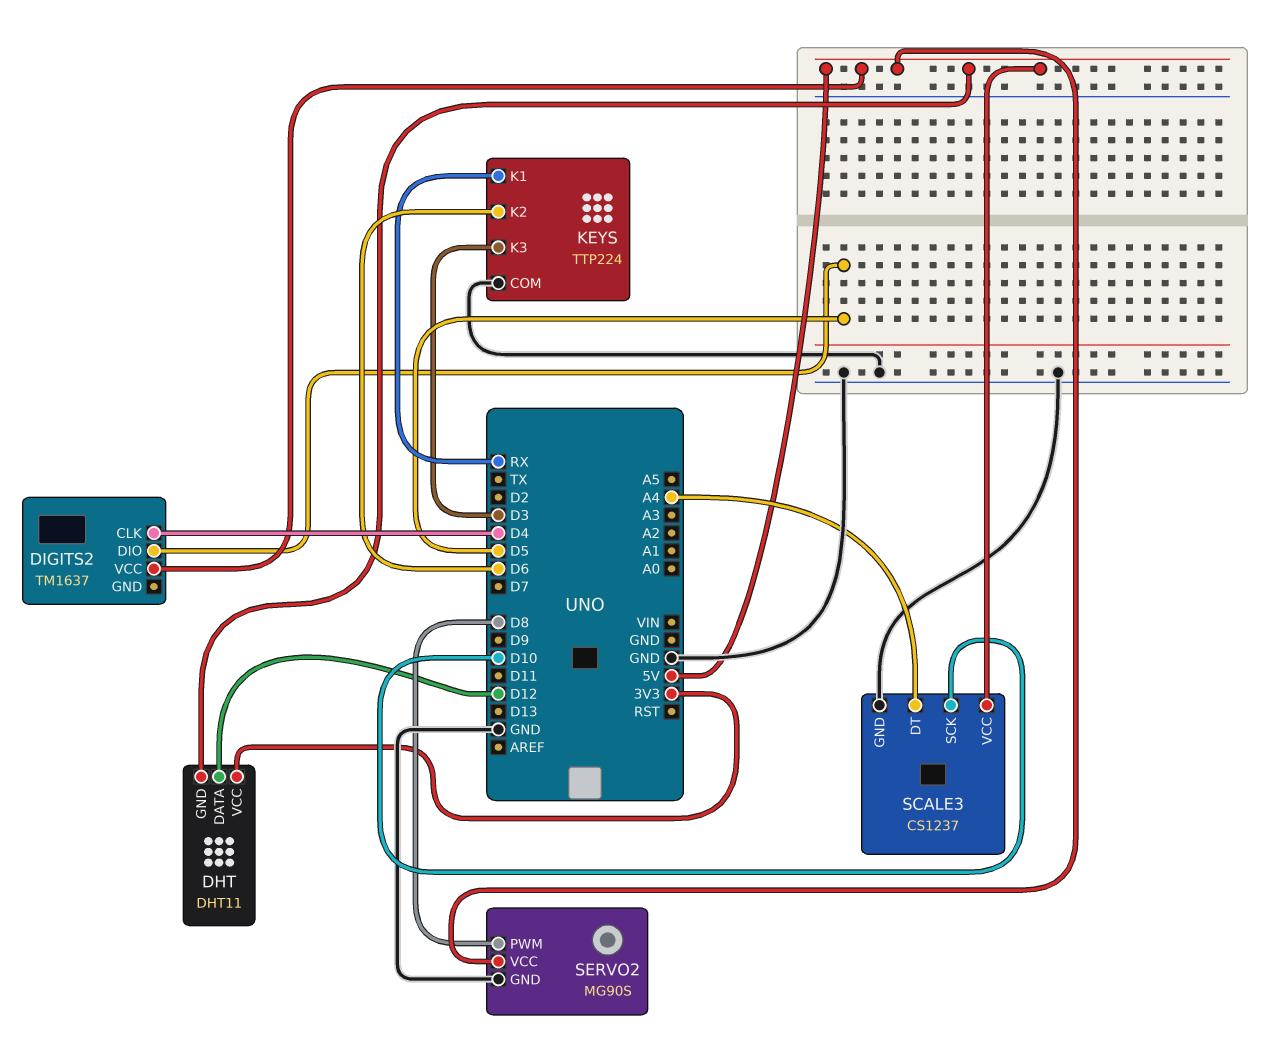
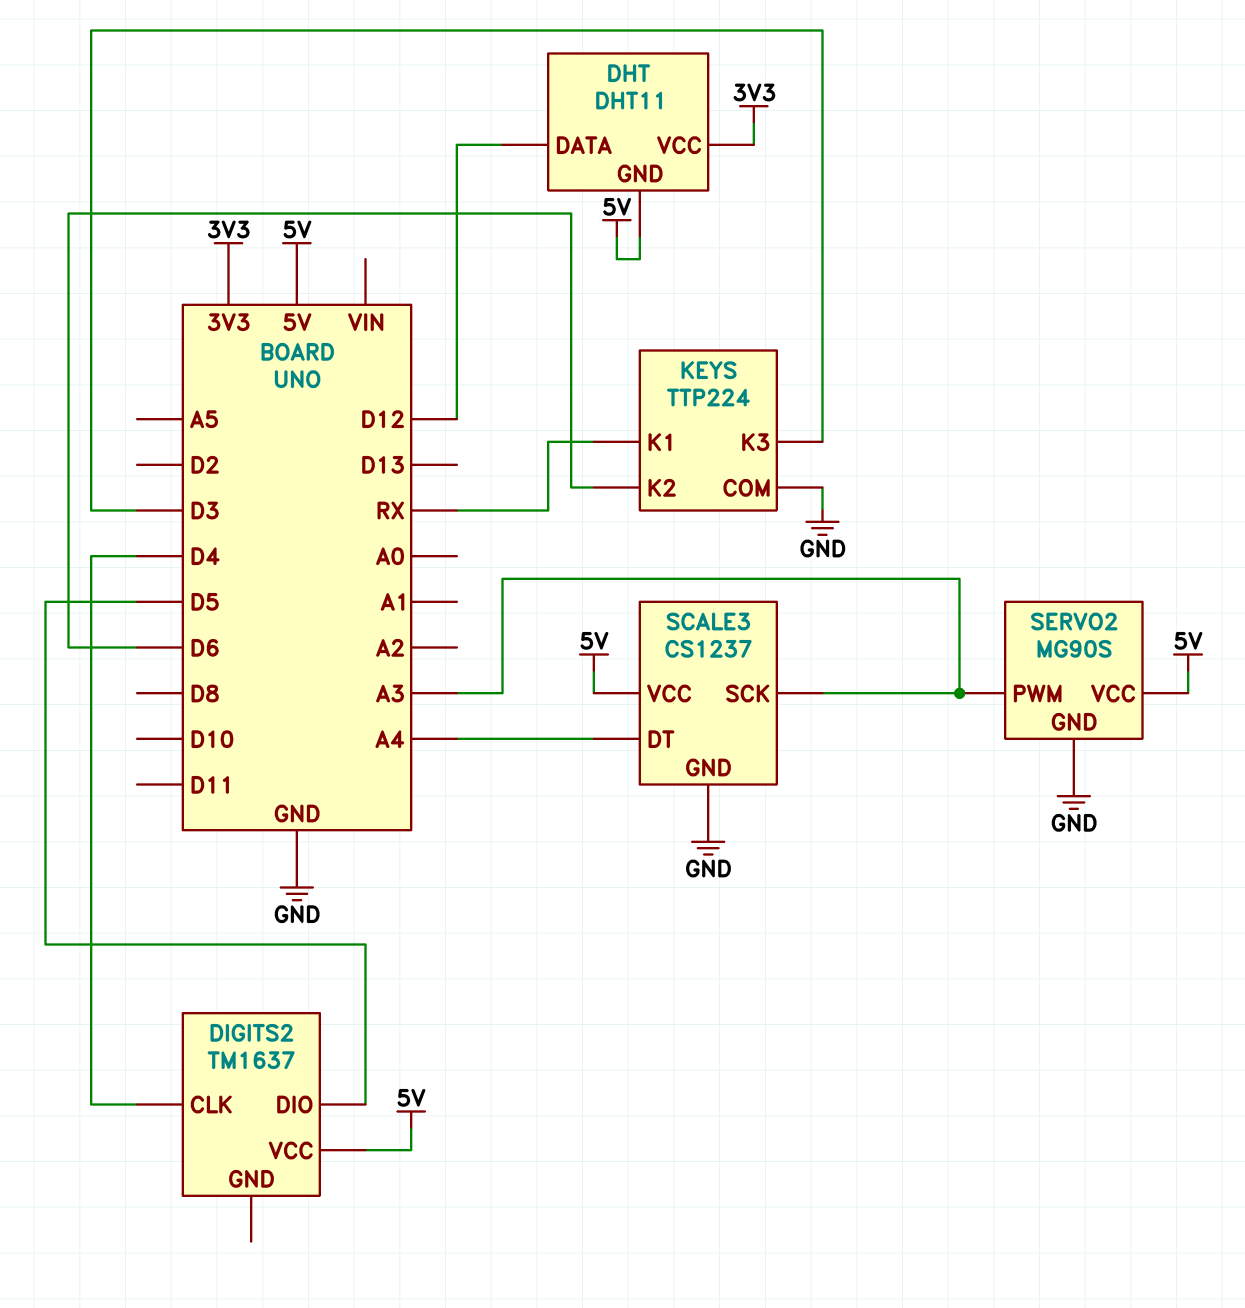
SCALE3 pin SCK: D10 -> A3
SERVO2 pin PWM: D8 -> A3

